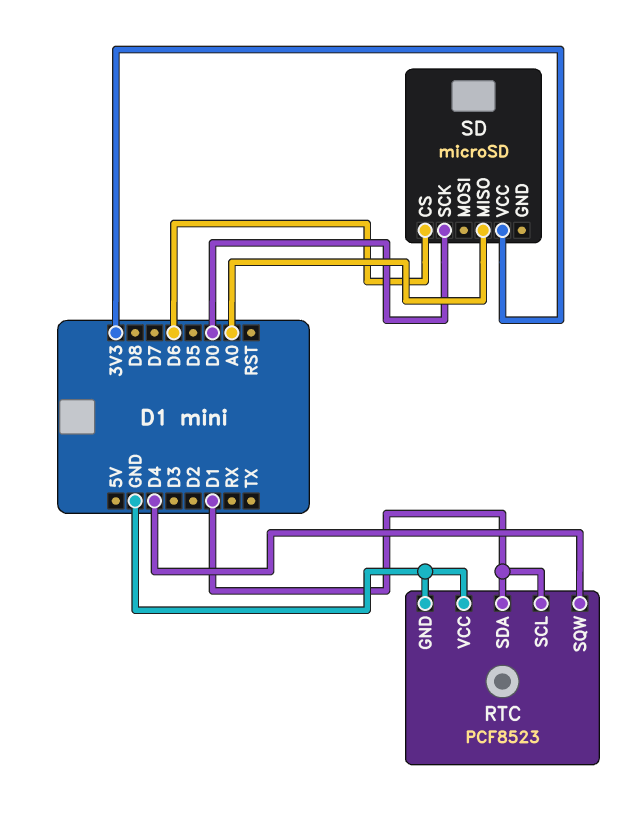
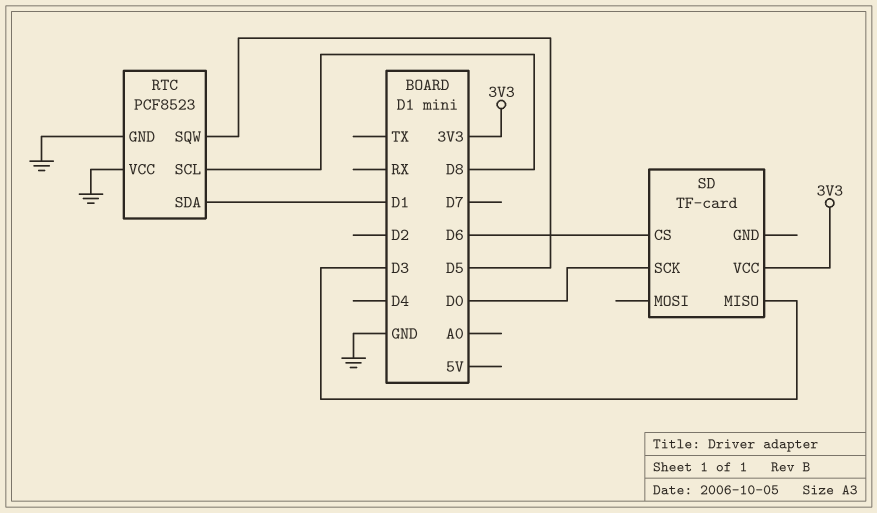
RTC pin SCL: D1 -> D8
RTC pin SQW: D4 -> D5
SD: microSD -> TF-card
SD pin MISO: A0 -> D3

